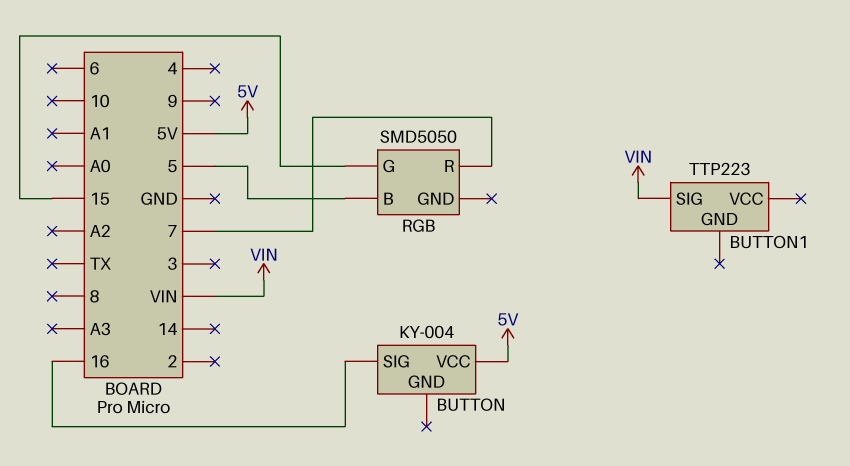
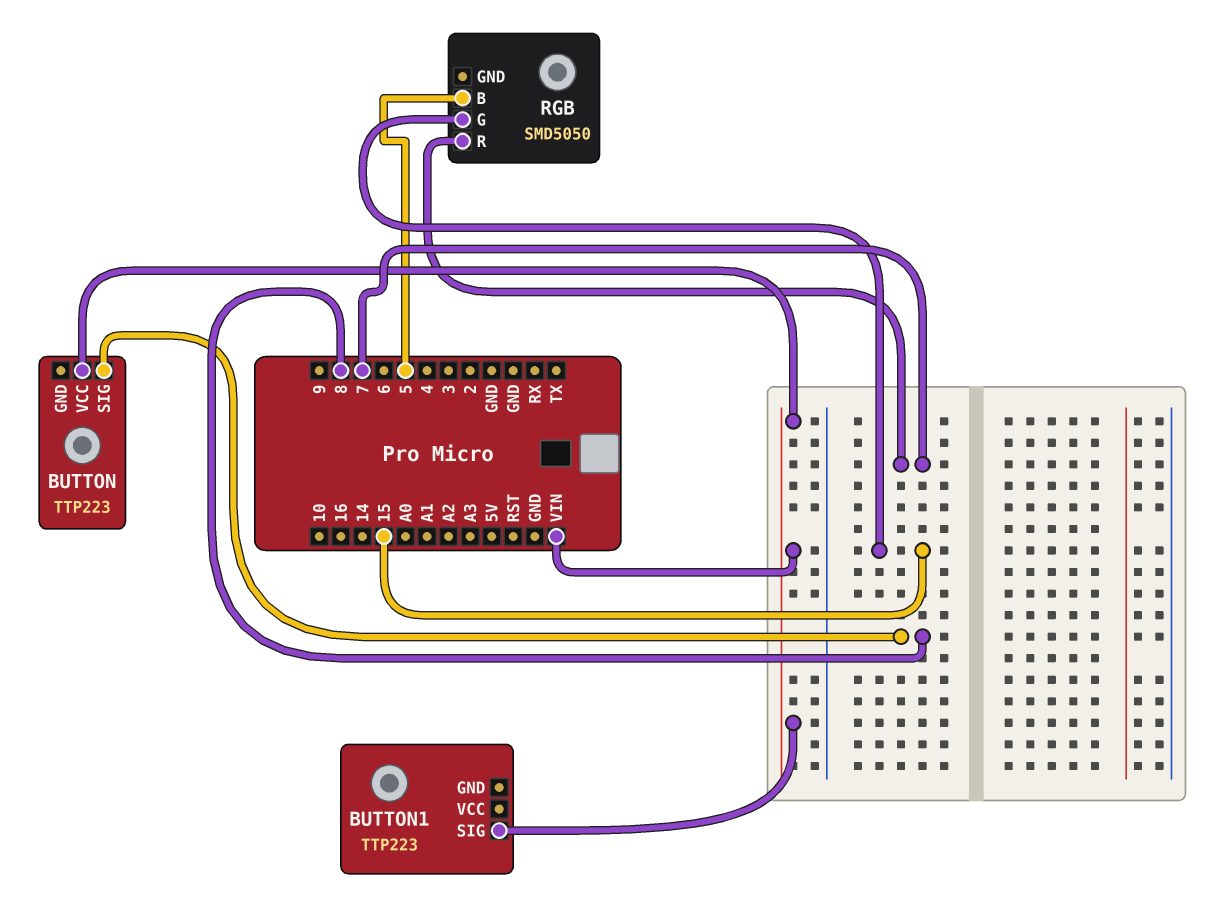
BUTTON: KY-004 -> TTP223
BUTTON pin SIG: 16 -> 8
BUTTON pin VCC: 5V -> VIN

